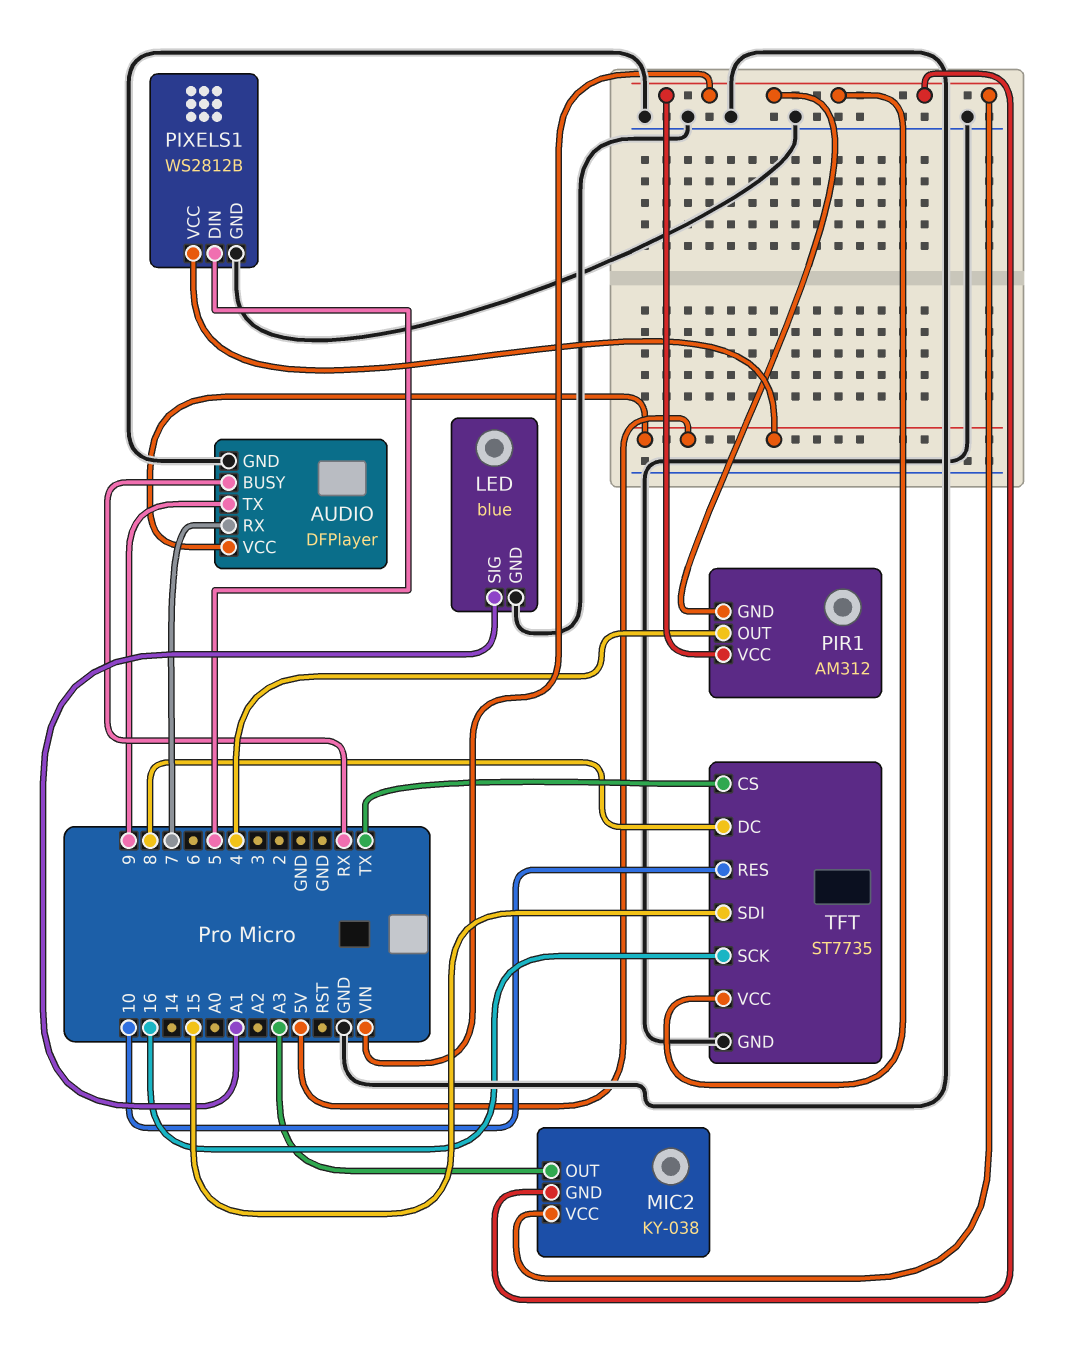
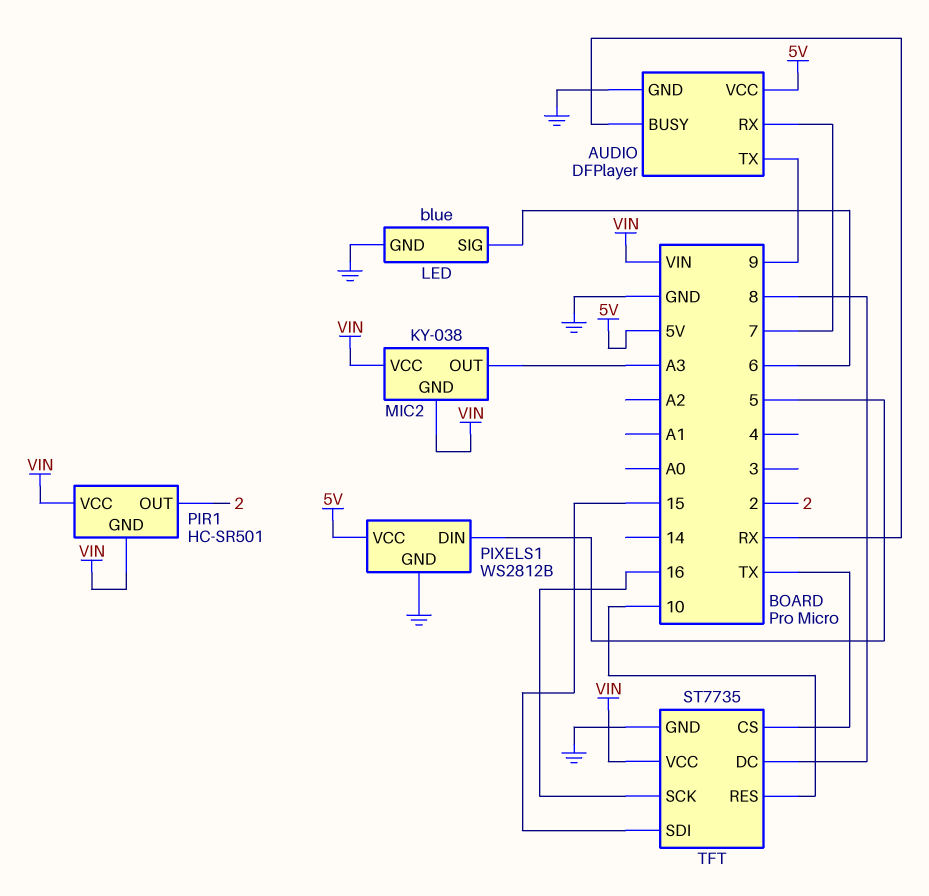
LED pin SIG: A1 -> 6
PIR1: AM312 -> HC-SR501
PIR1 pin OUT: 4 -> 2

